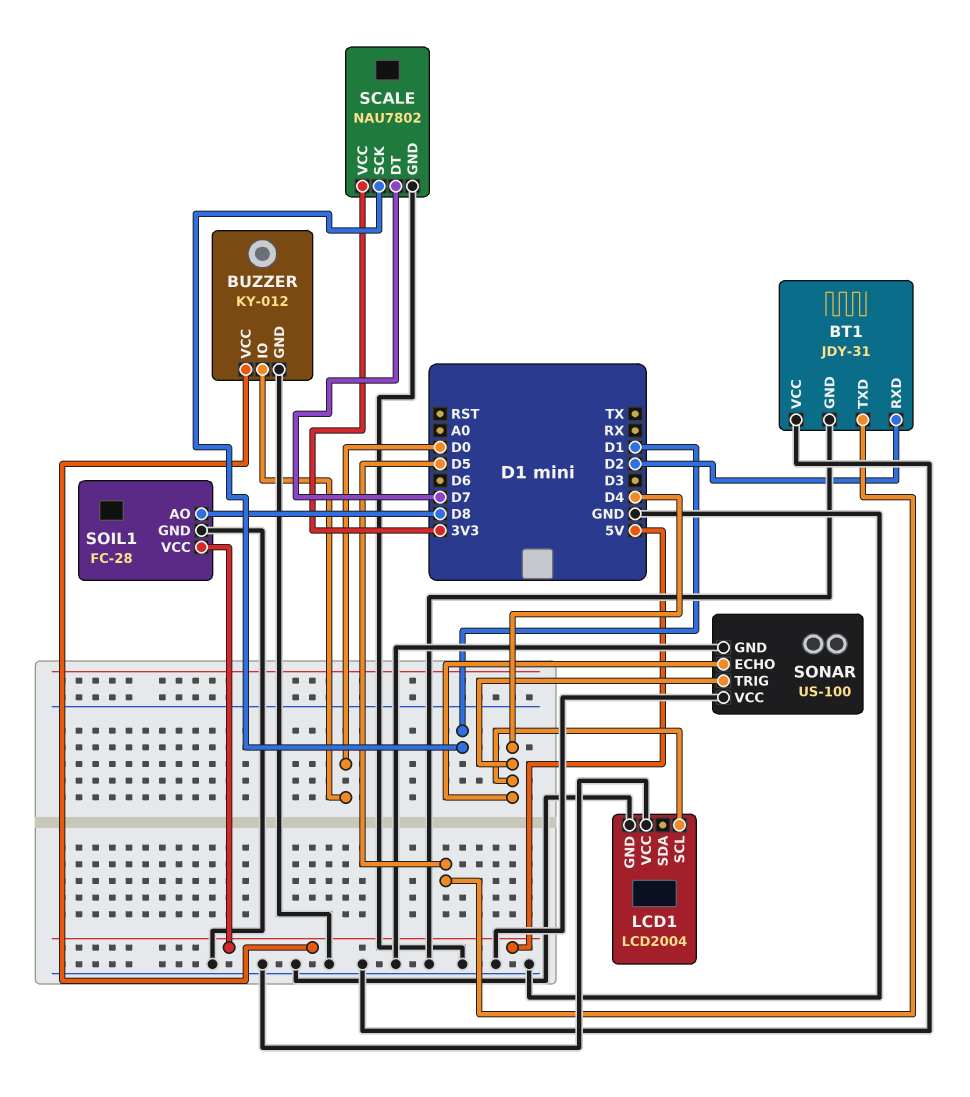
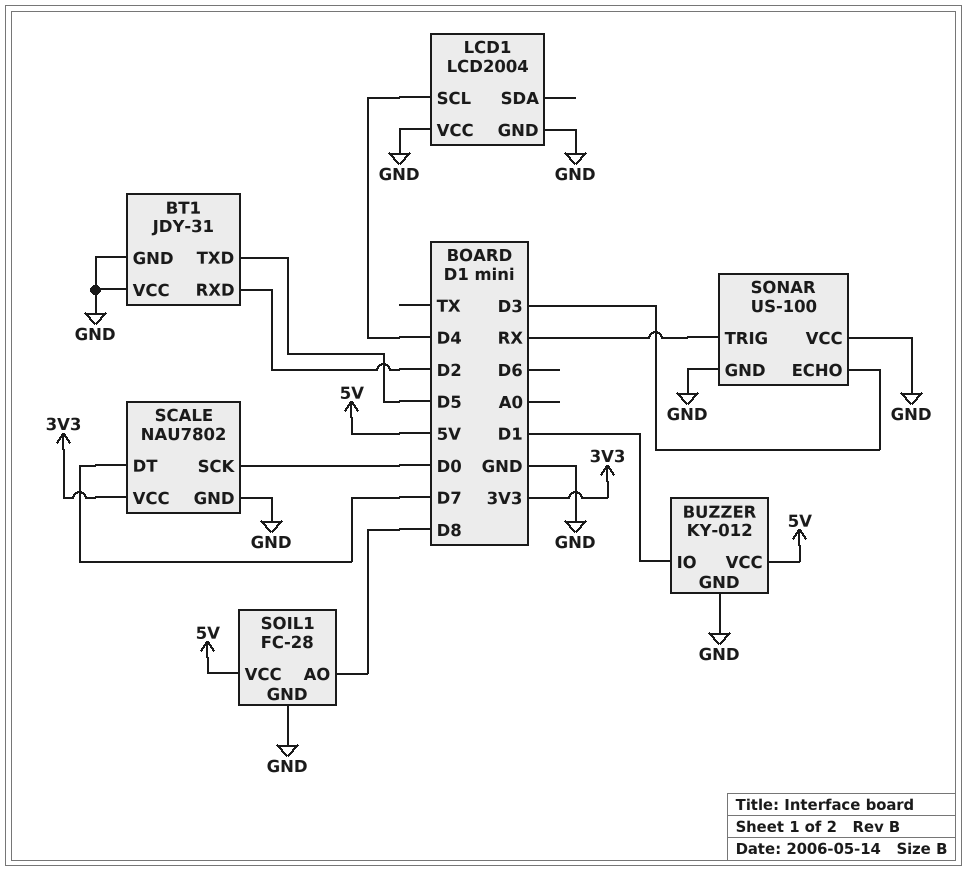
BUZZER pin IO: D0 -> D1
SCALE pin SCK: D1 -> D0
SONAR pin ECHO: D4 -> D3
SONAR pin TRIG: D4 -> RX

